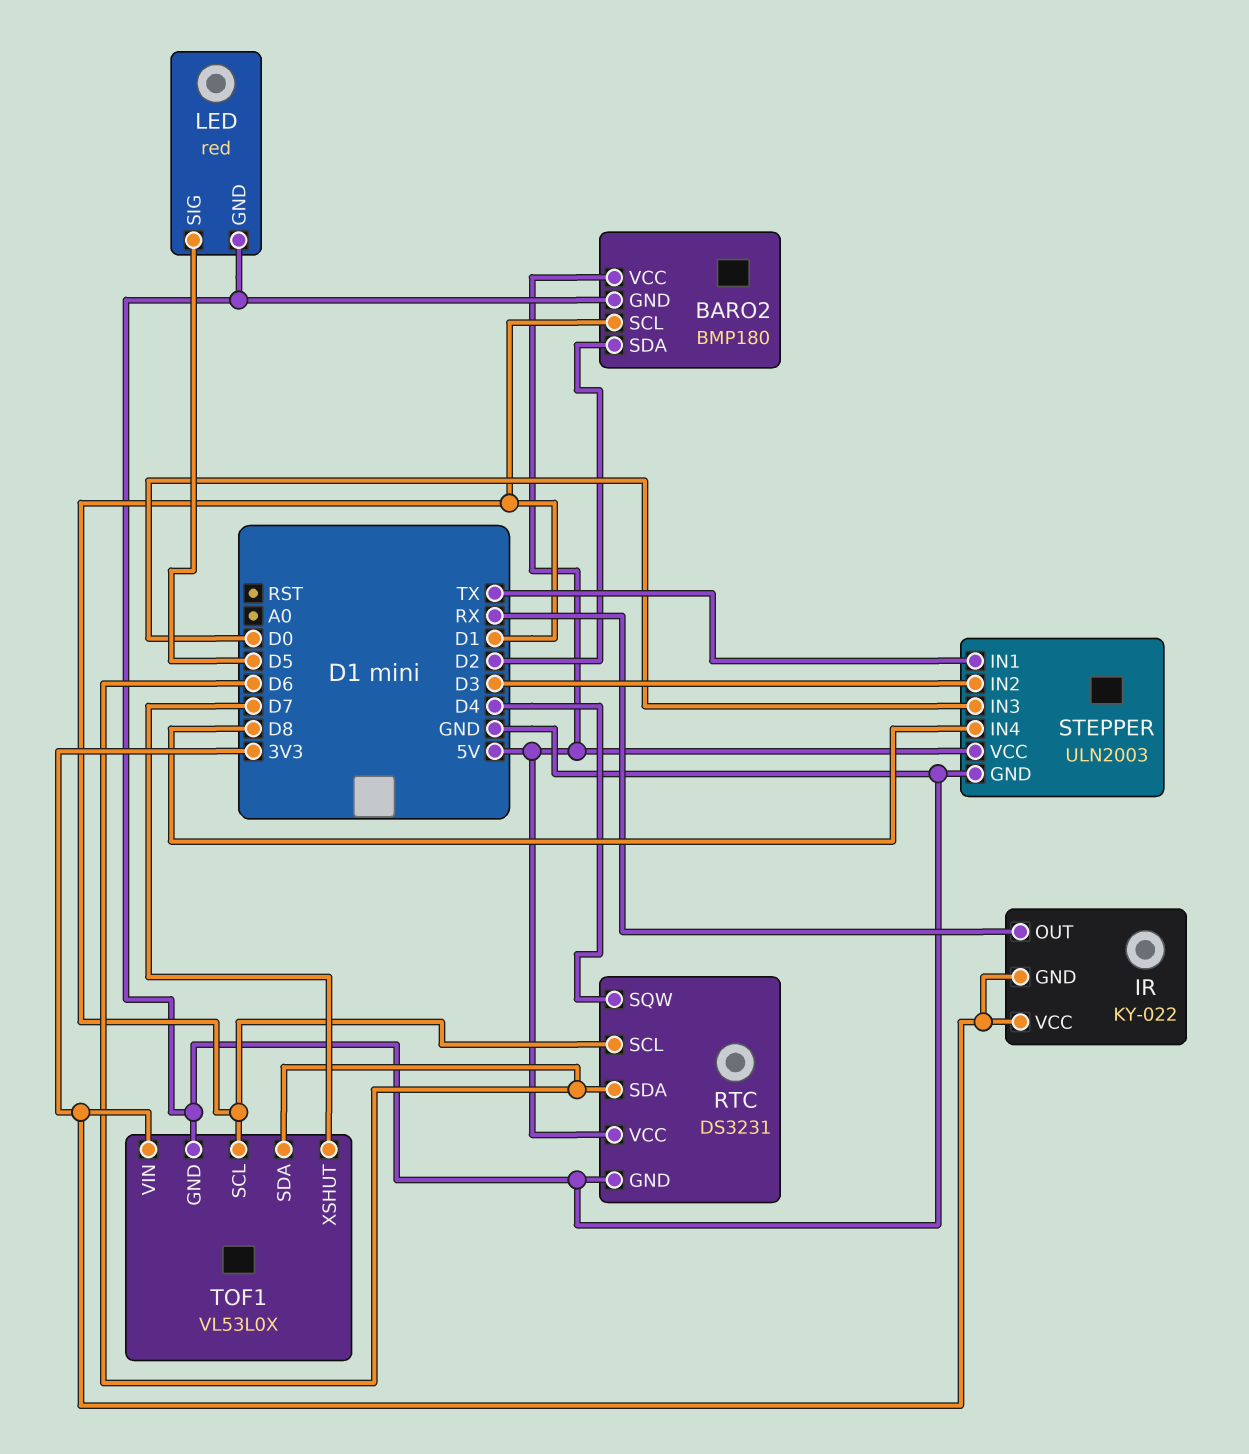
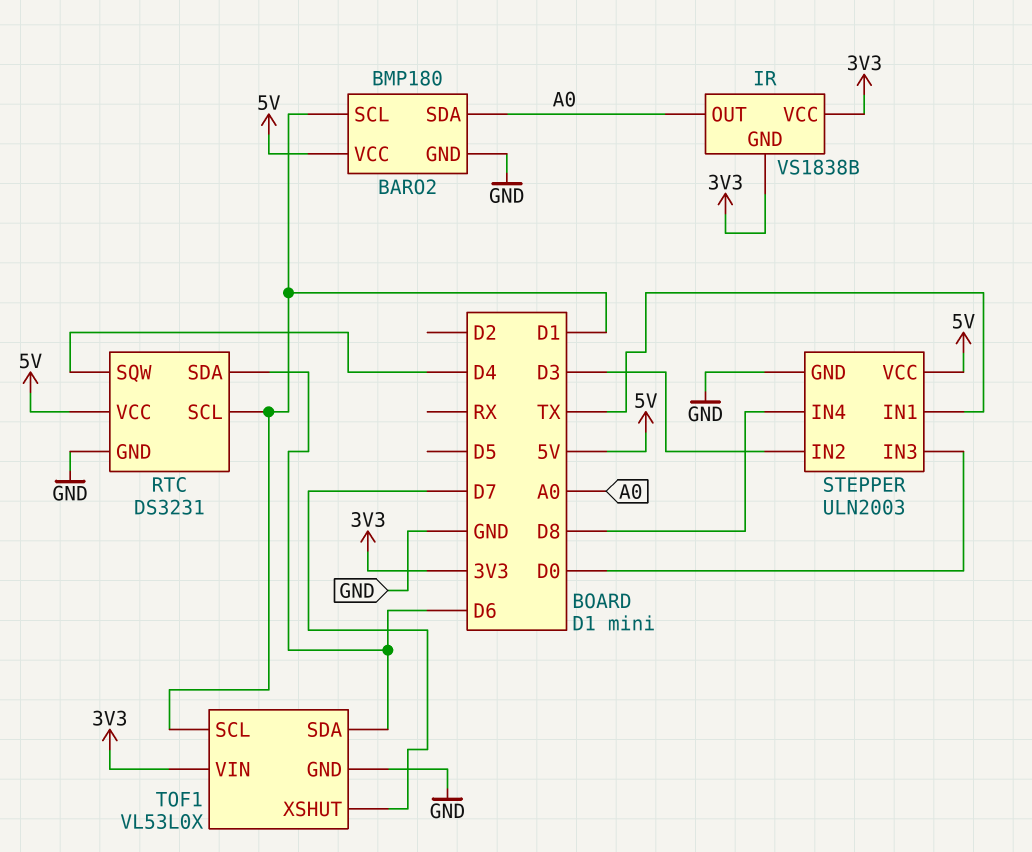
BARO2 pin SDA: D2 -> A0
IR: KY-022 -> VS1838B
IR pin OUT: RX -> A0
LED: red -> none
LED pin GND: GND -> none
LED pin SIG: D5 -> none

